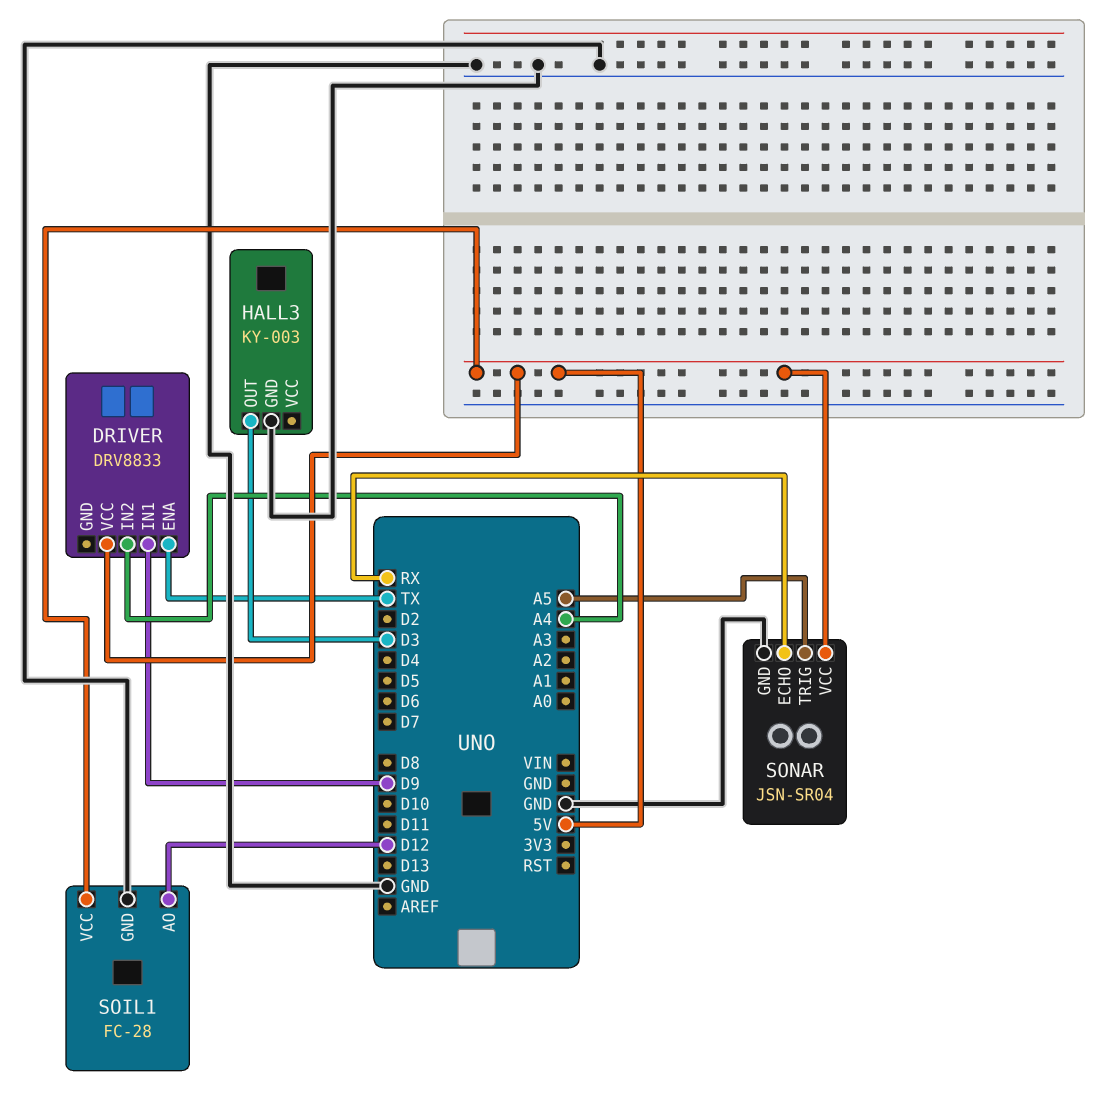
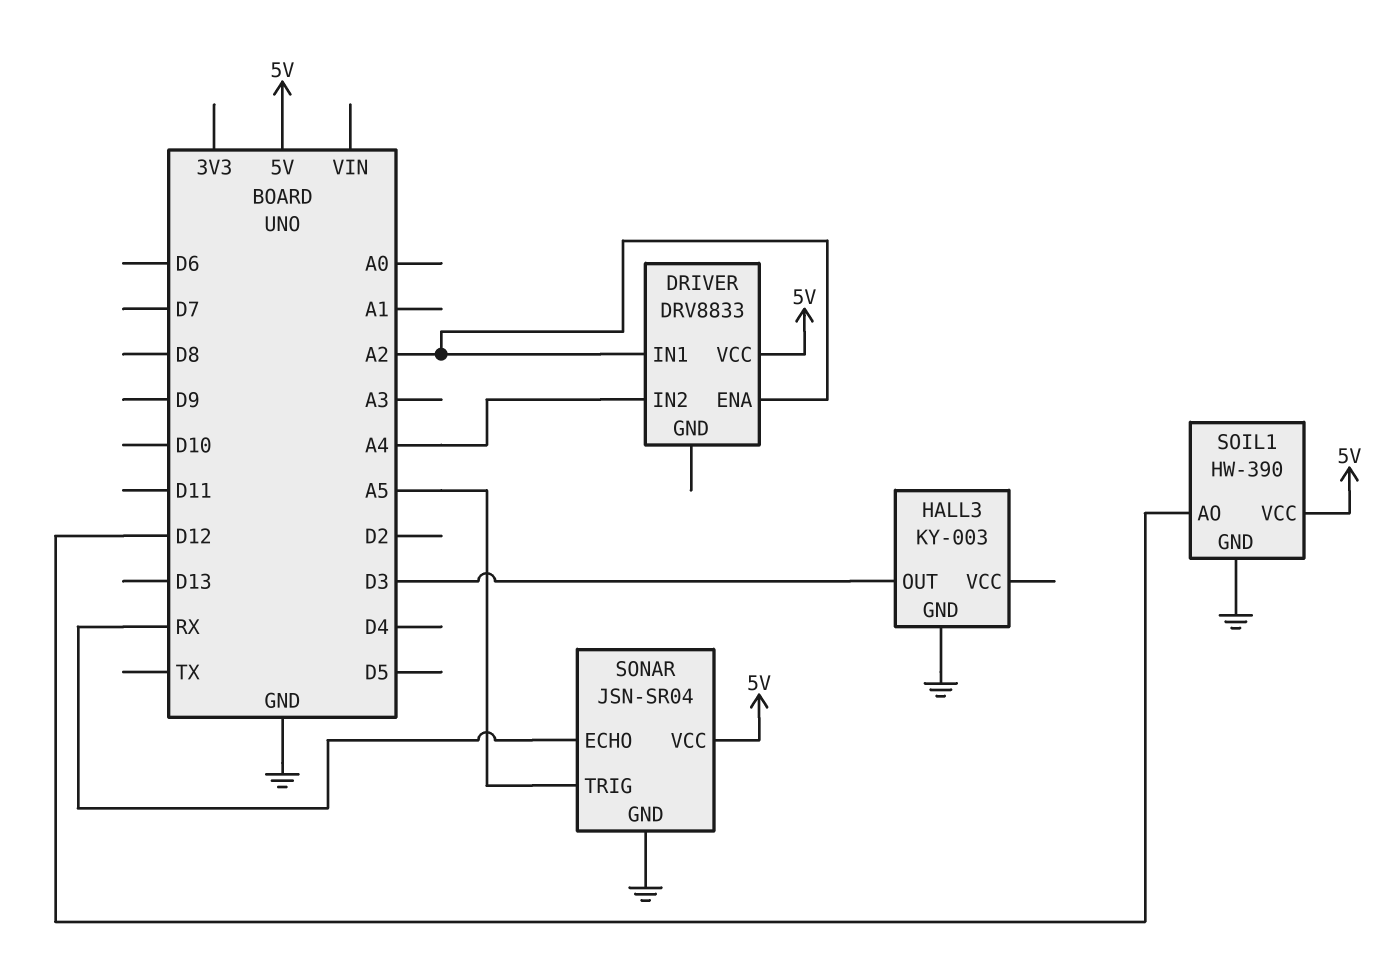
DRIVER pin ENA: TX -> A2
DRIVER pin IN1: D9 -> A2
SOIL1: FC-28 -> HW-390

